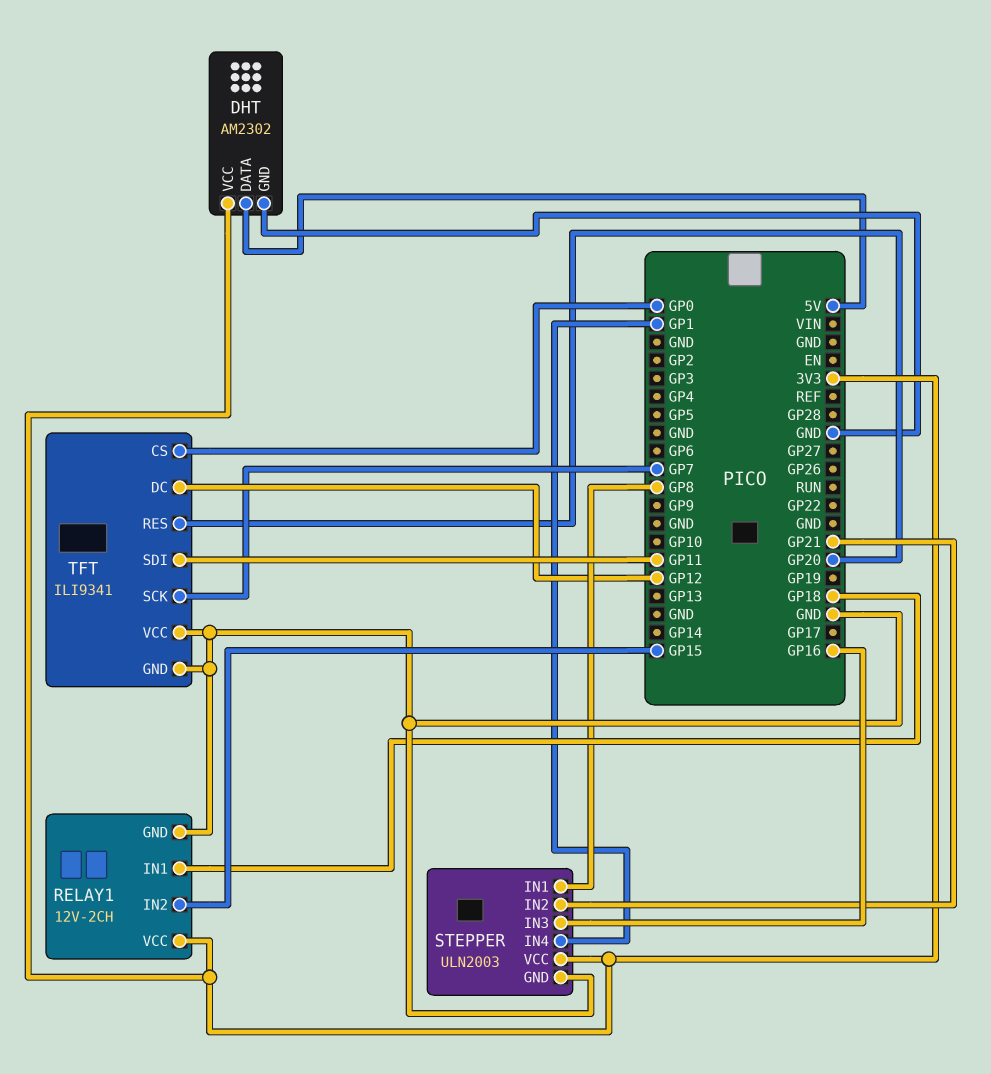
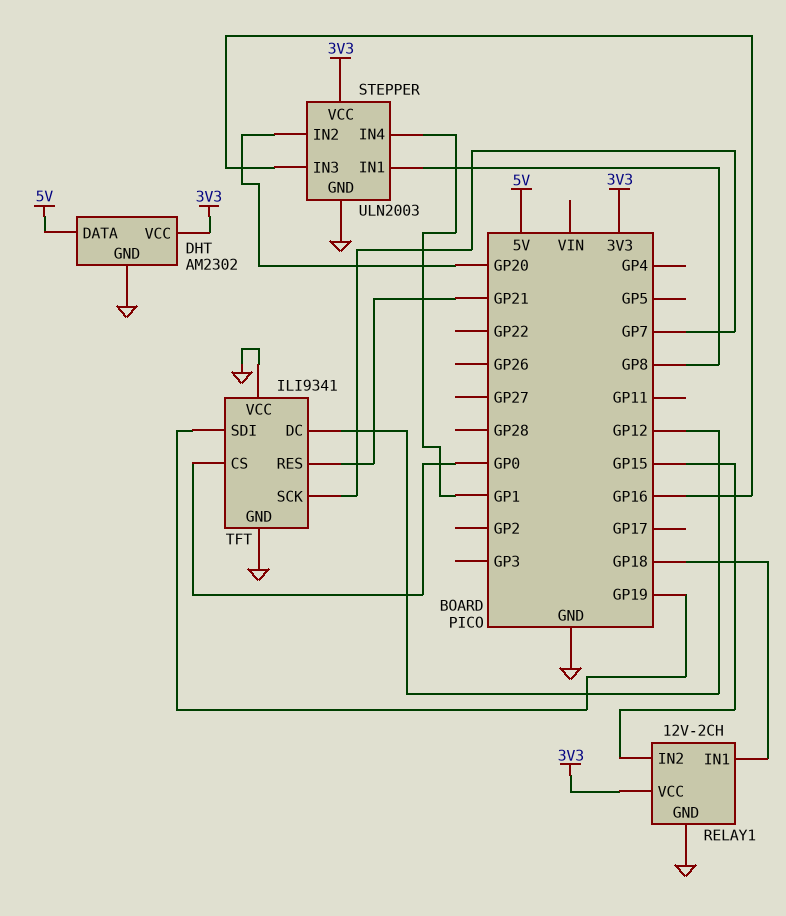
STEPPER pin IN2: GP21 -> GP20
TFT pin RES: GP20 -> GP21
TFT pin SDI: GP11 -> GP19

